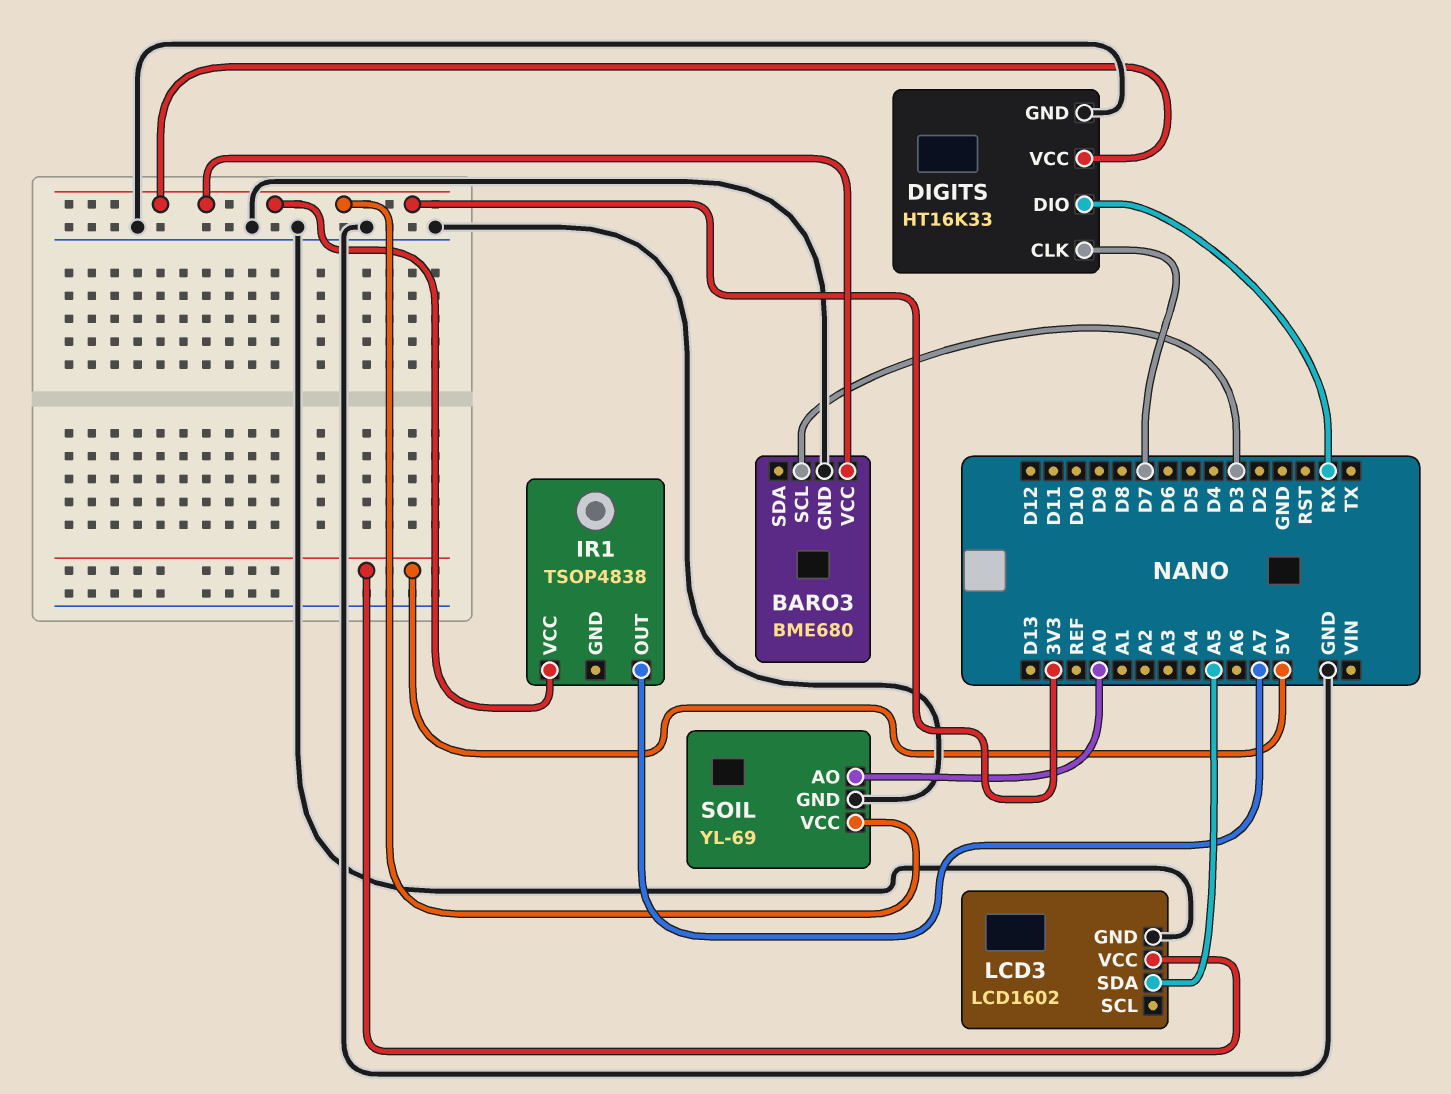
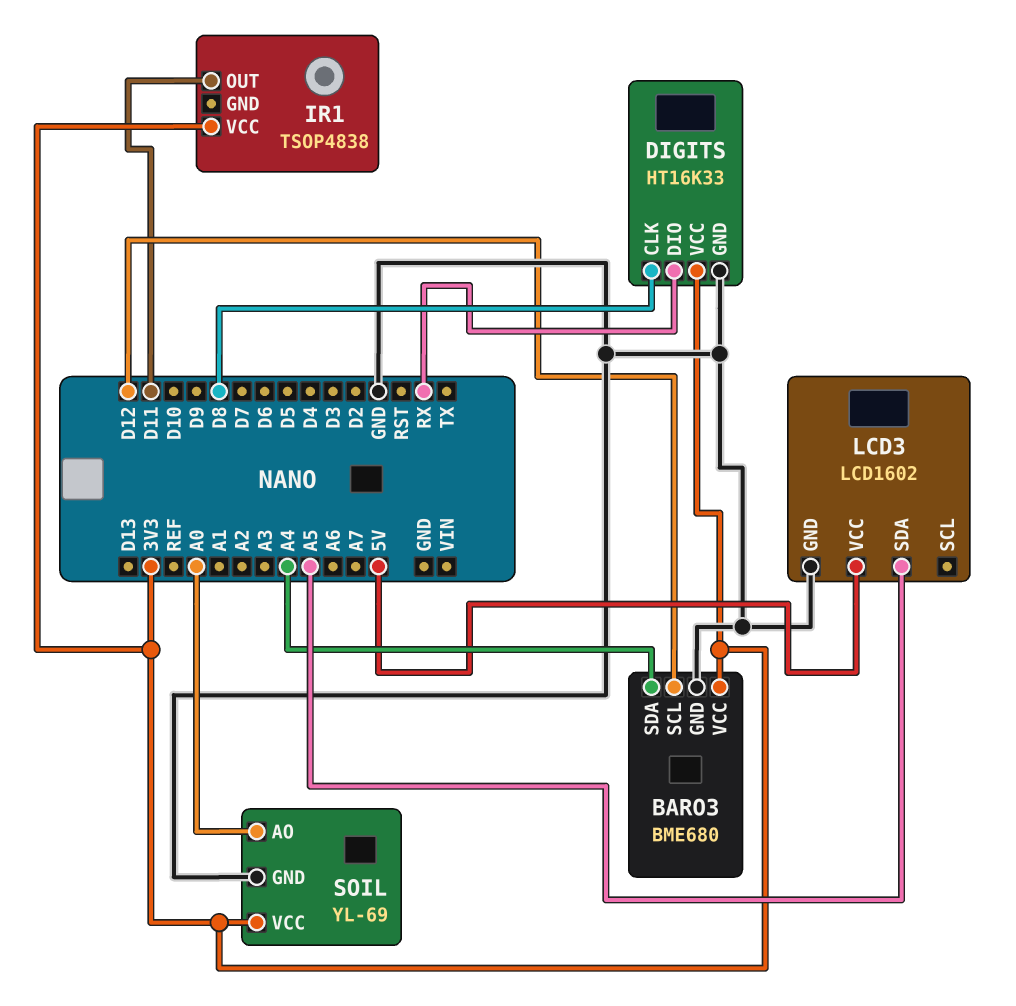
BARO3 pin SCL: D3 -> D12
BARO3 pin SDA: none -> A4
DIGITS pin CLK: D7 -> D8
IR1 pin OUT: A7 -> D11

